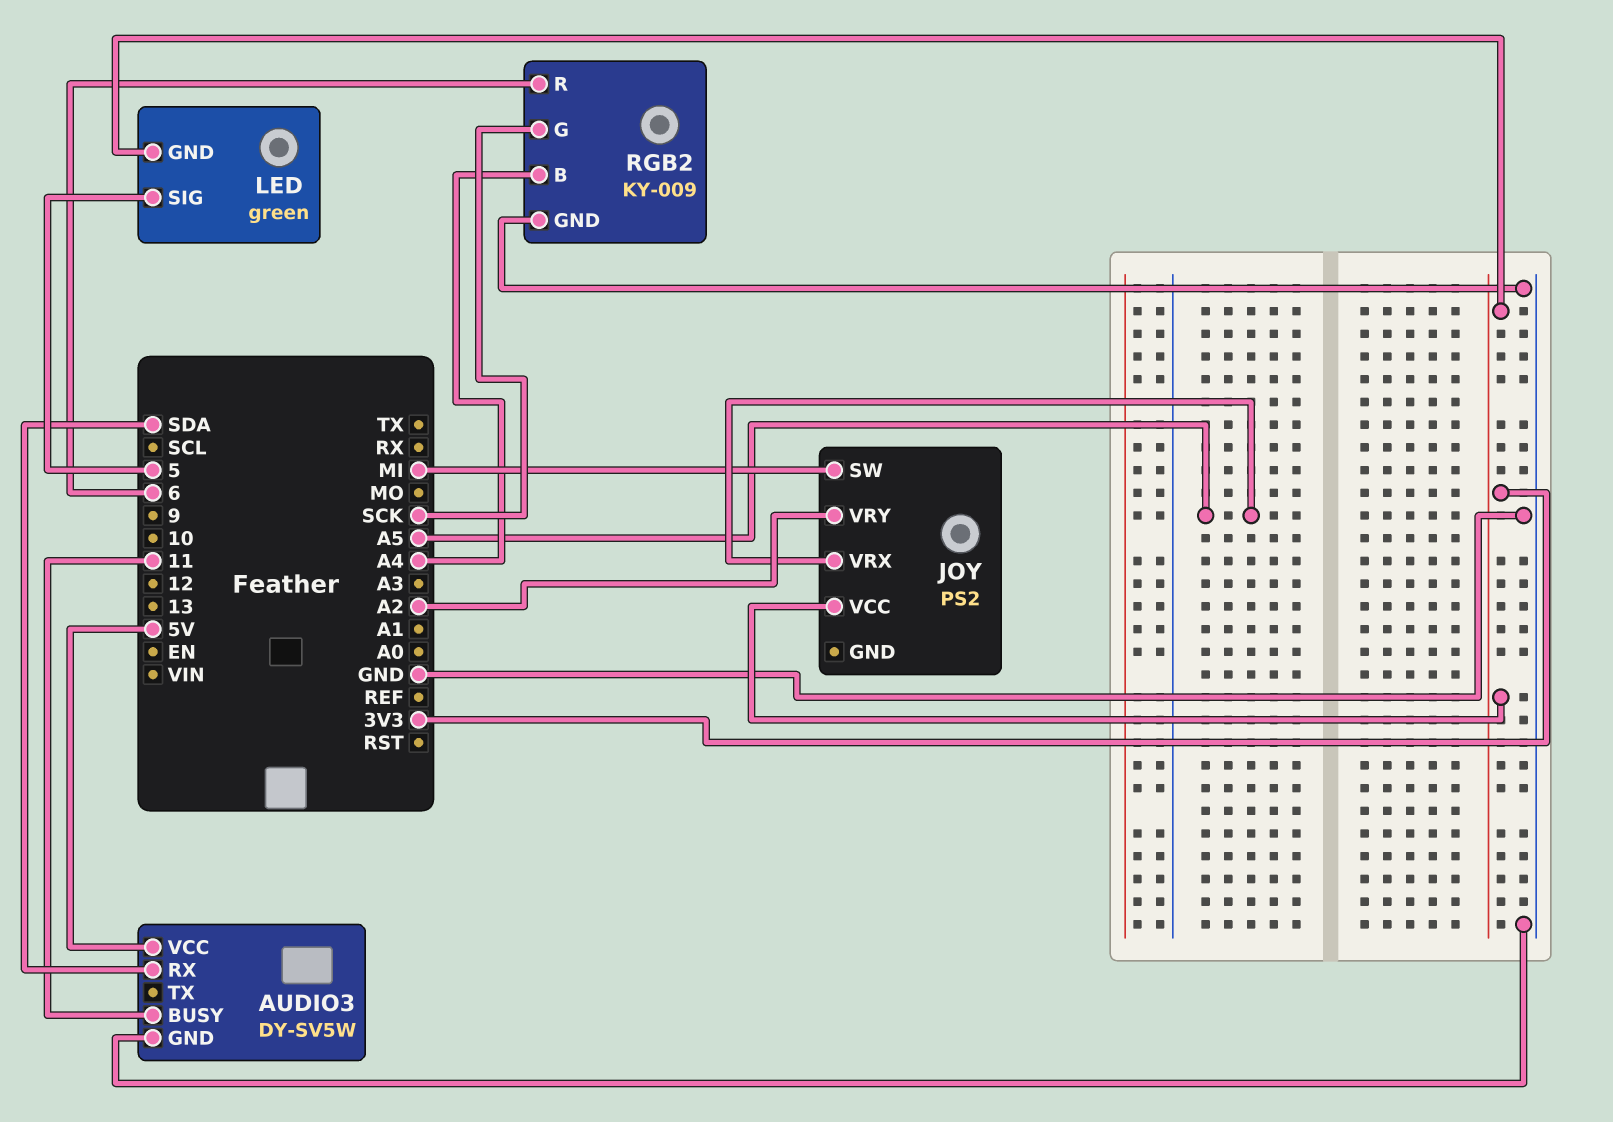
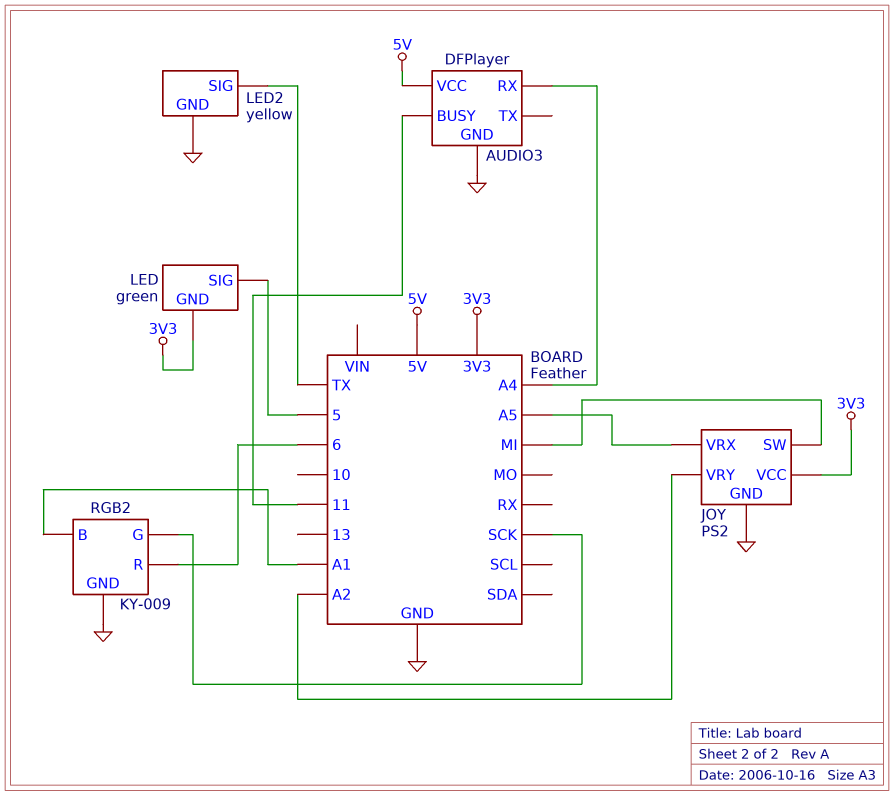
AUDIO3: DY-SV5W -> DFPlayer
AUDIO3 pin RX: SDA -> A4
JOY pin GND: none -> GND
LED2: none -> yellow
LED2 pin GND: none -> GND
LED2 pin SIG: none -> TX
RGB2 pin B: A4 -> A1

